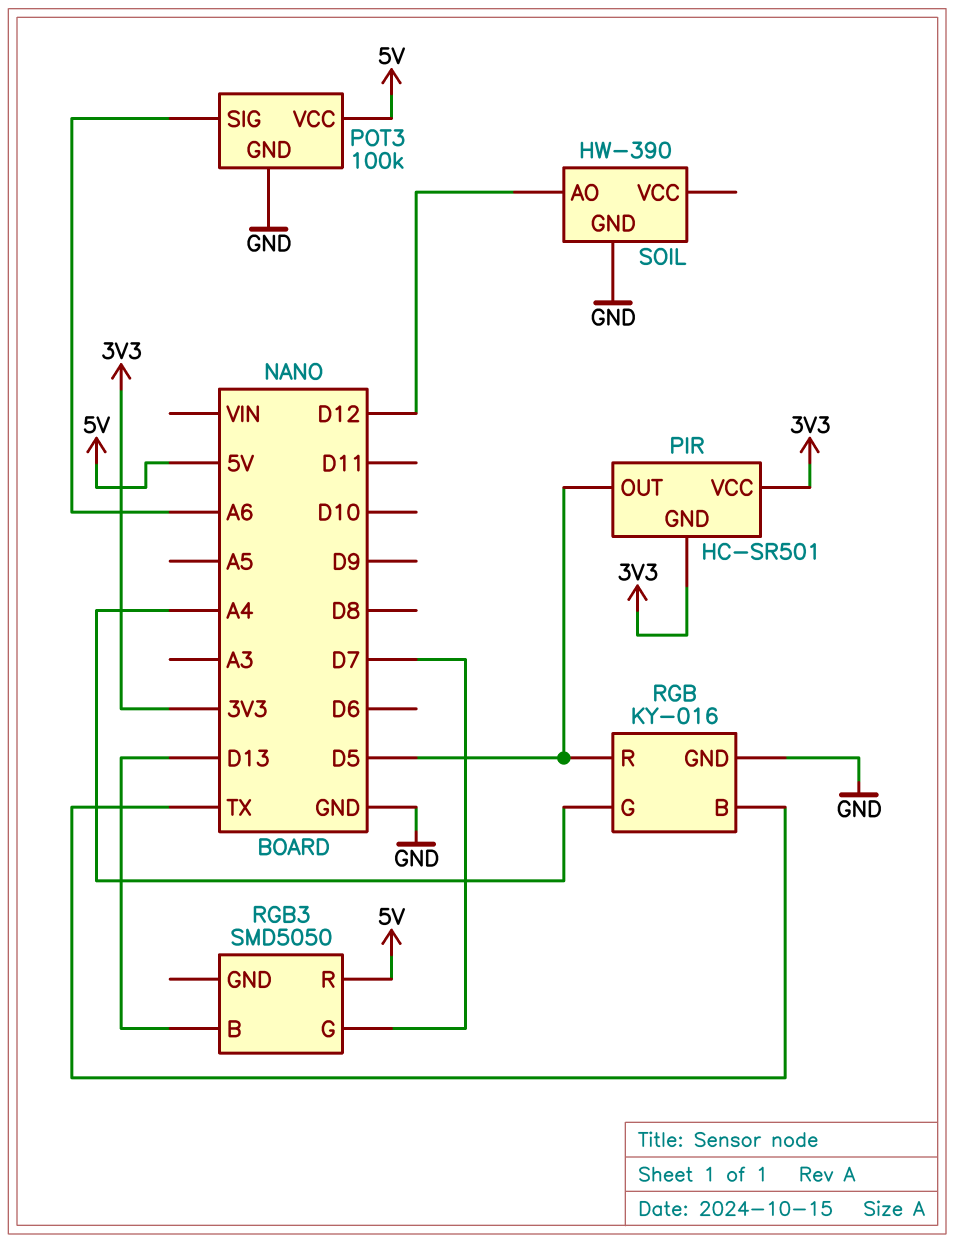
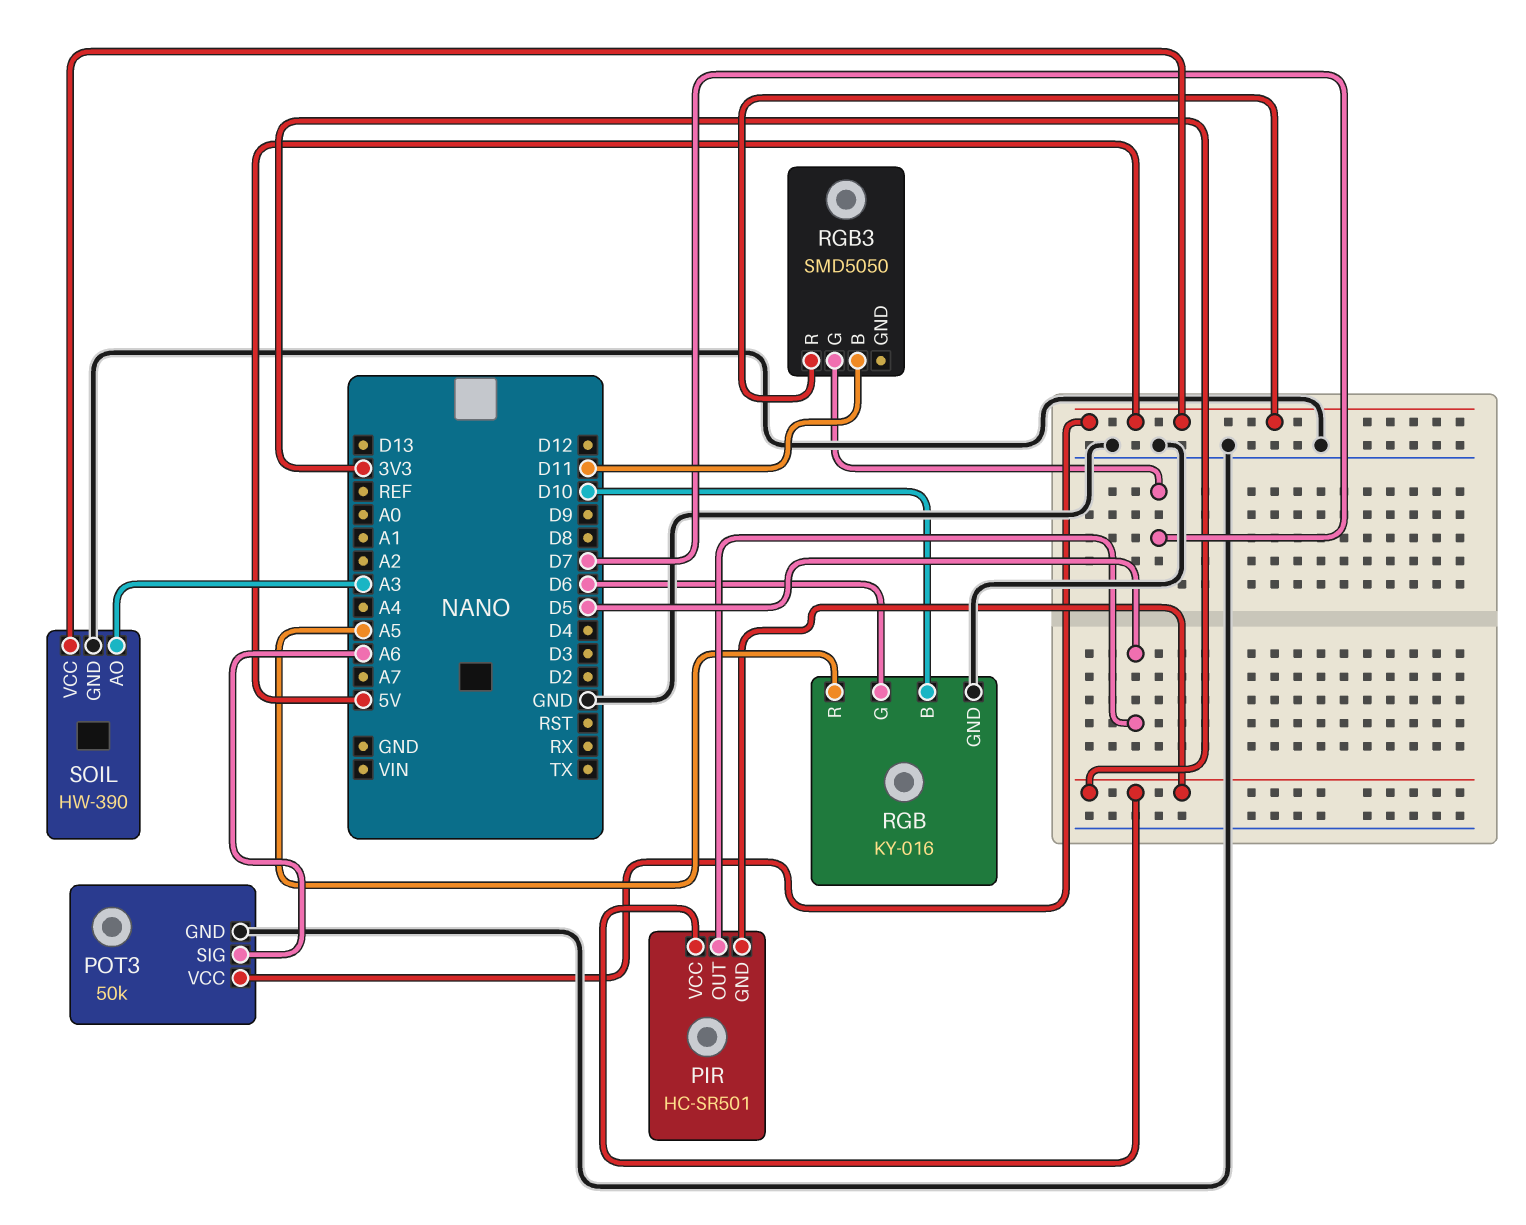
POT3: 100k -> 50k
RGB pin B: TX -> D10
RGB pin G: A4 -> D6
RGB pin R: D5 -> A5
RGB3 pin B: D13 -> D11
SOIL pin AO: D12 -> A3
SOIL pin VCC: none -> 5V

